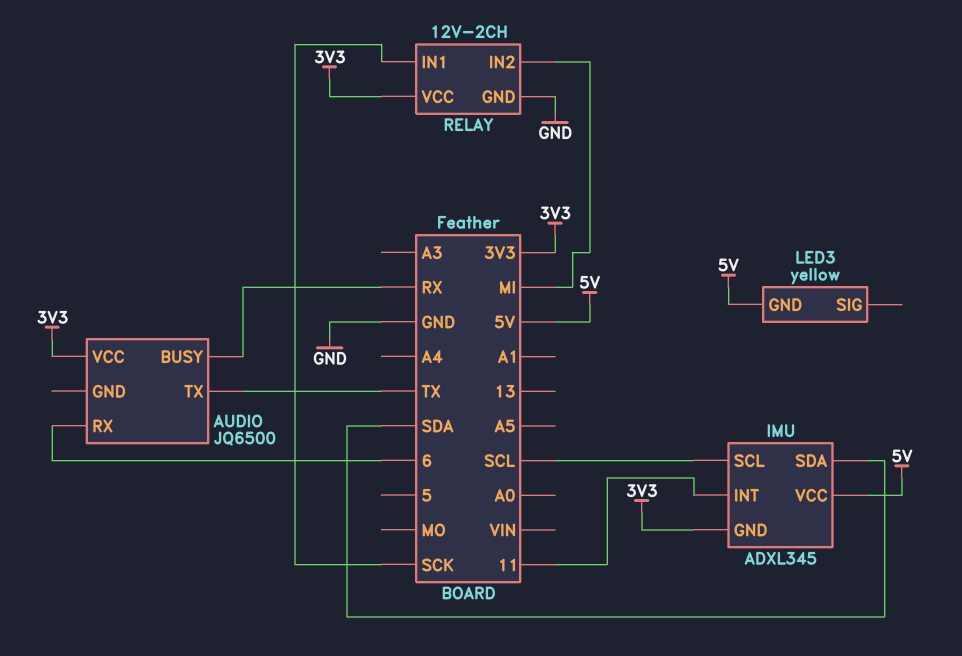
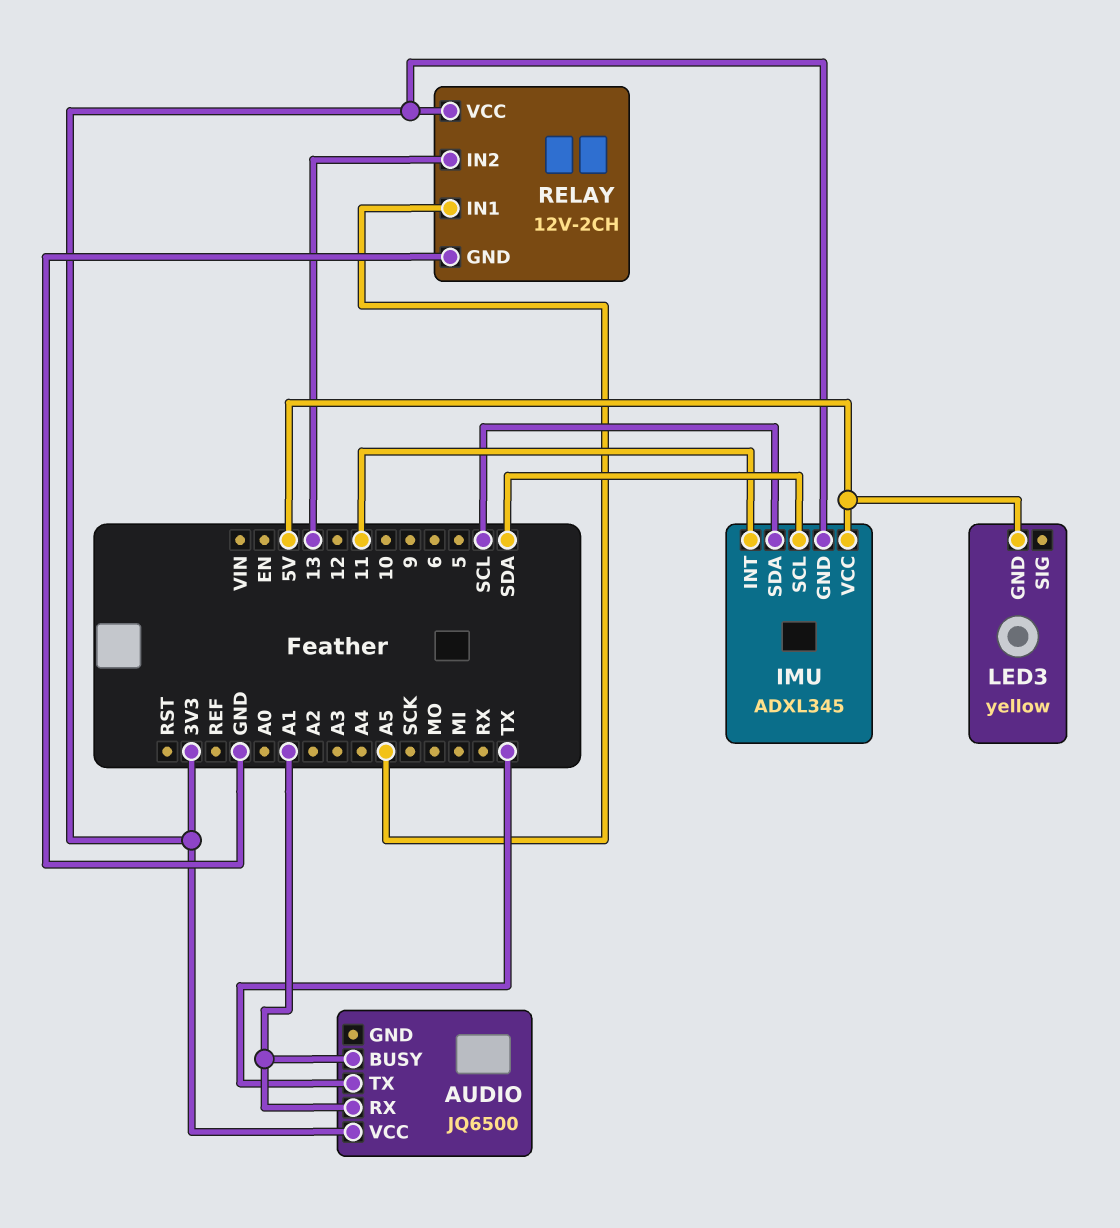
AUDIO pin BUSY: RX -> A1
AUDIO pin RX: 6 -> A1
IMU pin SCL: SCL -> SDA
IMU pin SDA: SDA -> SCL
RELAY pin IN1: SCK -> A5
RELAY pin IN2: MI -> 13

